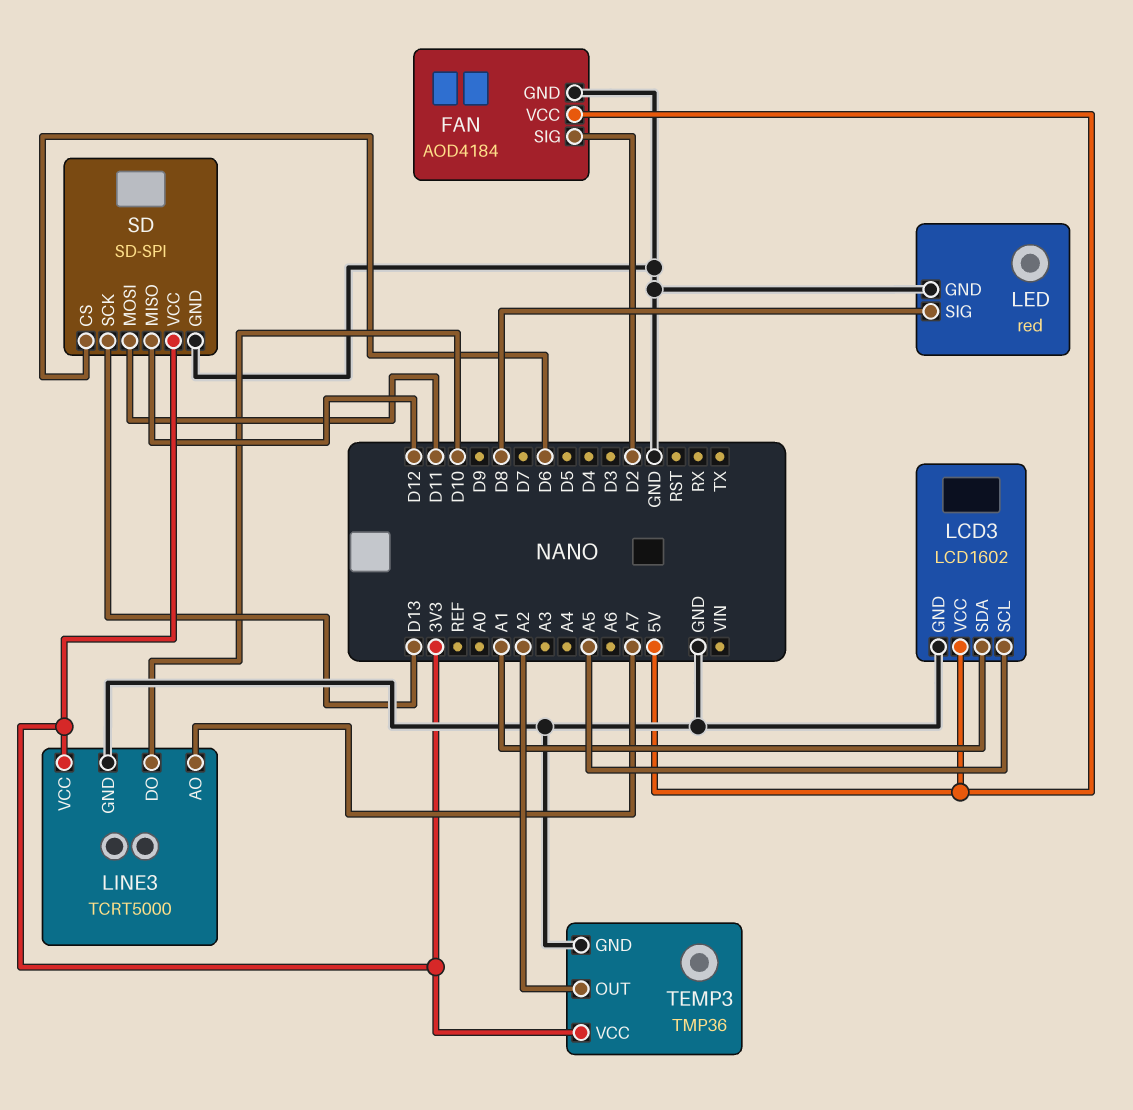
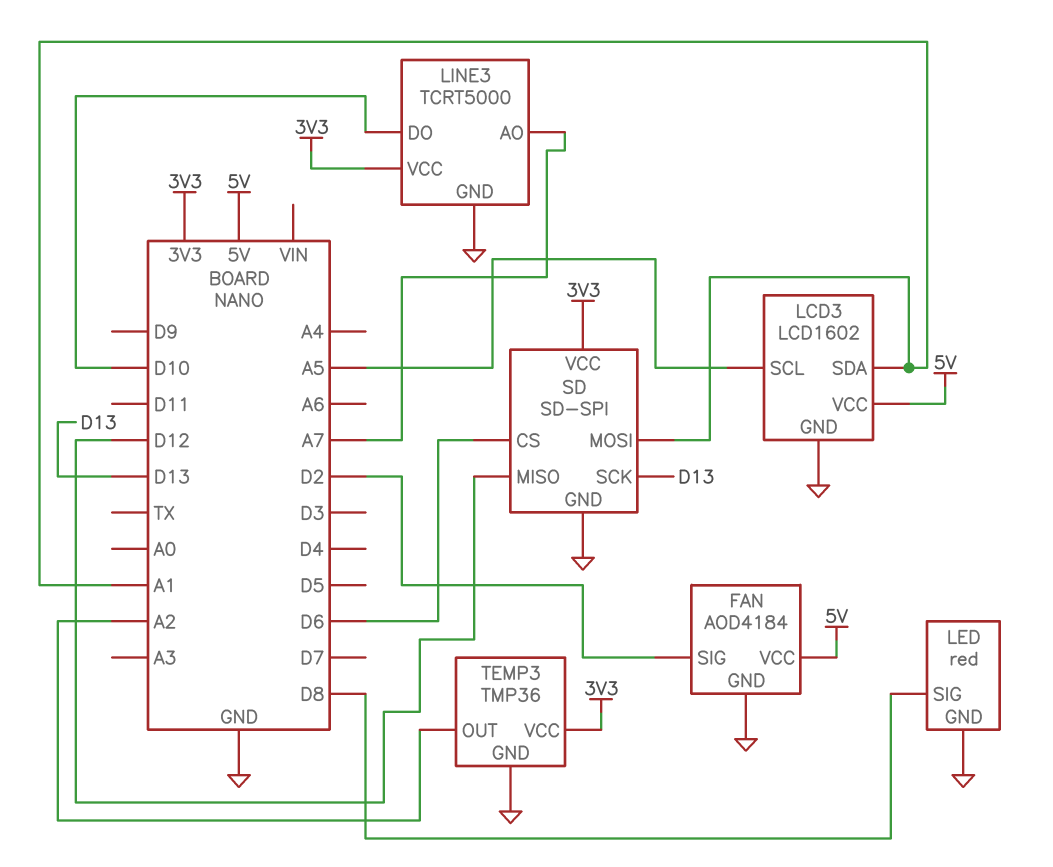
SD pin MOSI: D11 -> A1

